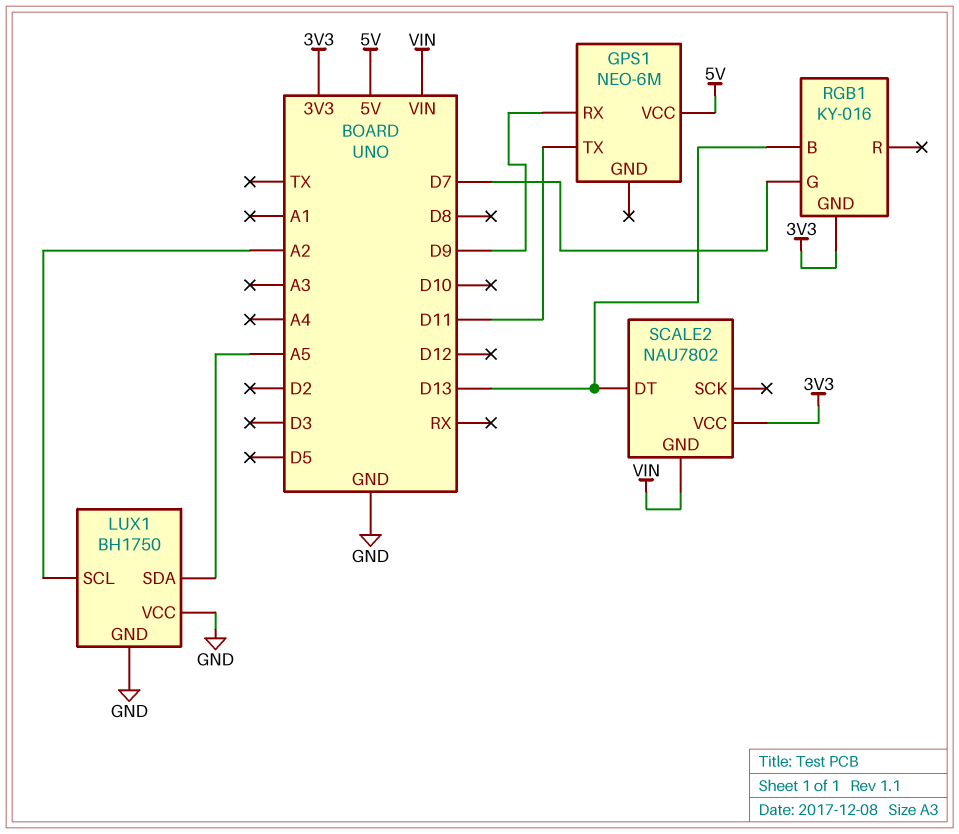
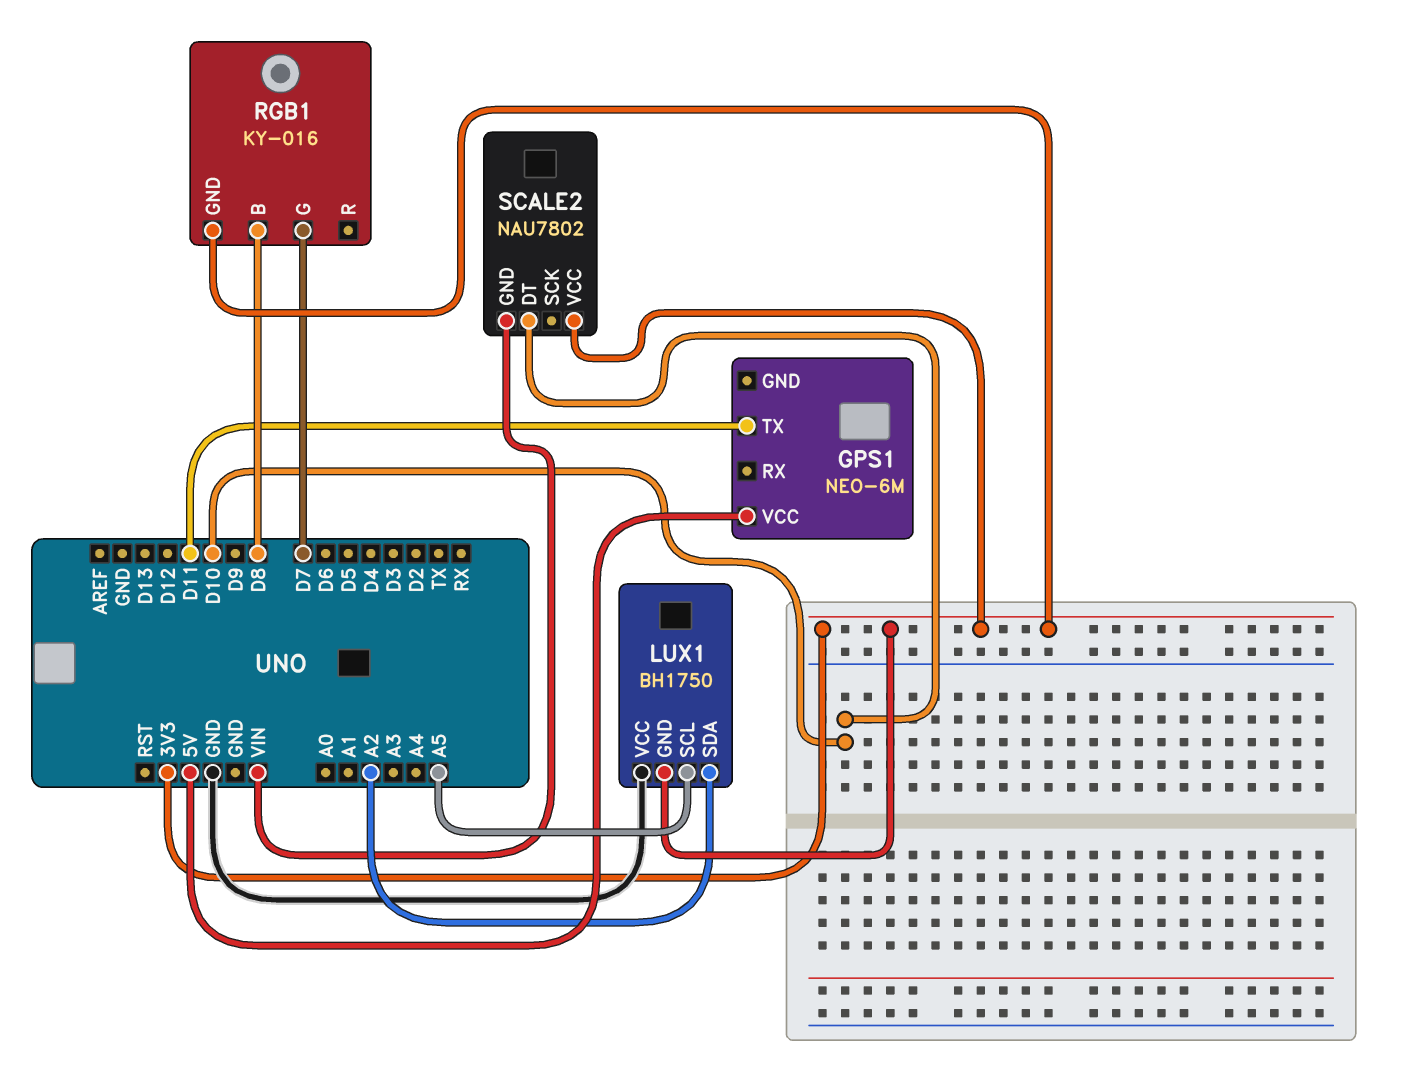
GPS1 pin RX: D9 -> none
LUX1 pin GND: GND -> 3V3
LUX1 pin SCL: A2 -> A5
LUX1 pin SDA: A5 -> A2
RGB1 pin B: D13 -> D8
SCALE2 pin DT: D13 -> D10

